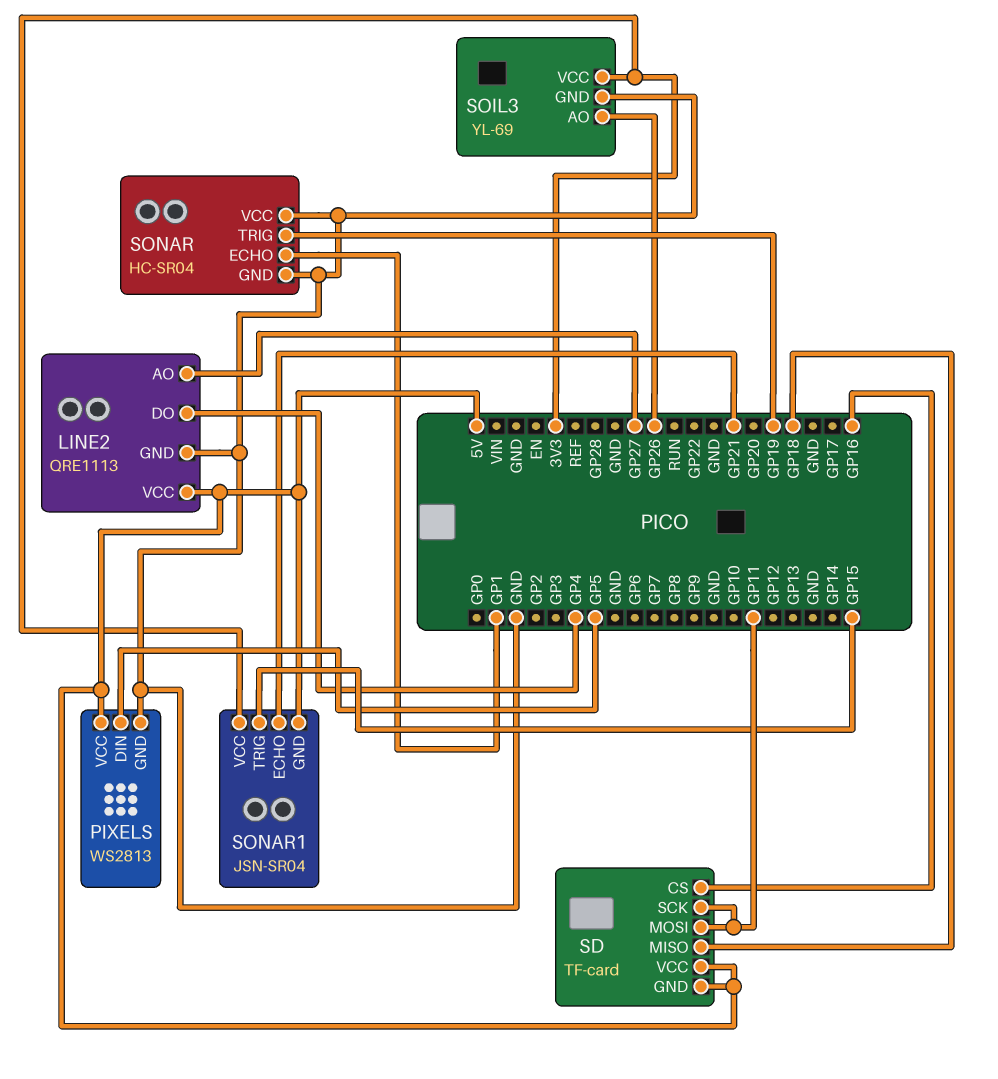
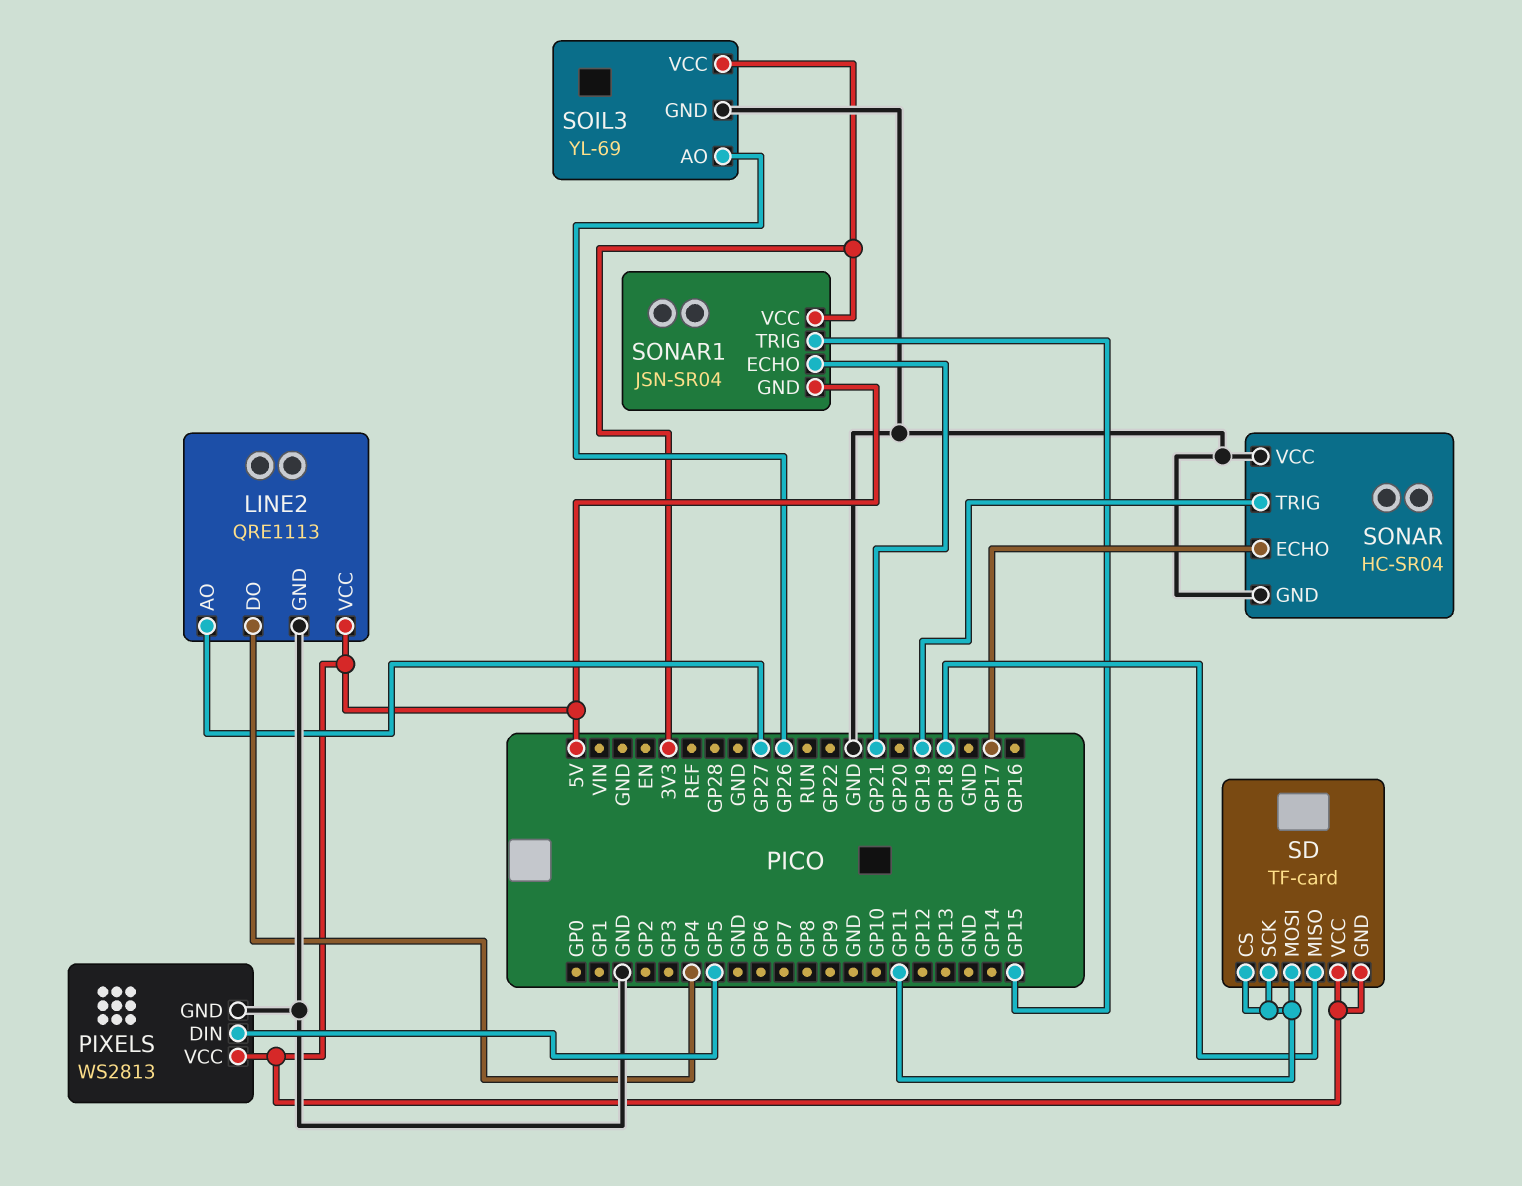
SD pin CS: GP16 -> GP11
SONAR pin ECHO: GP1 -> GP17

